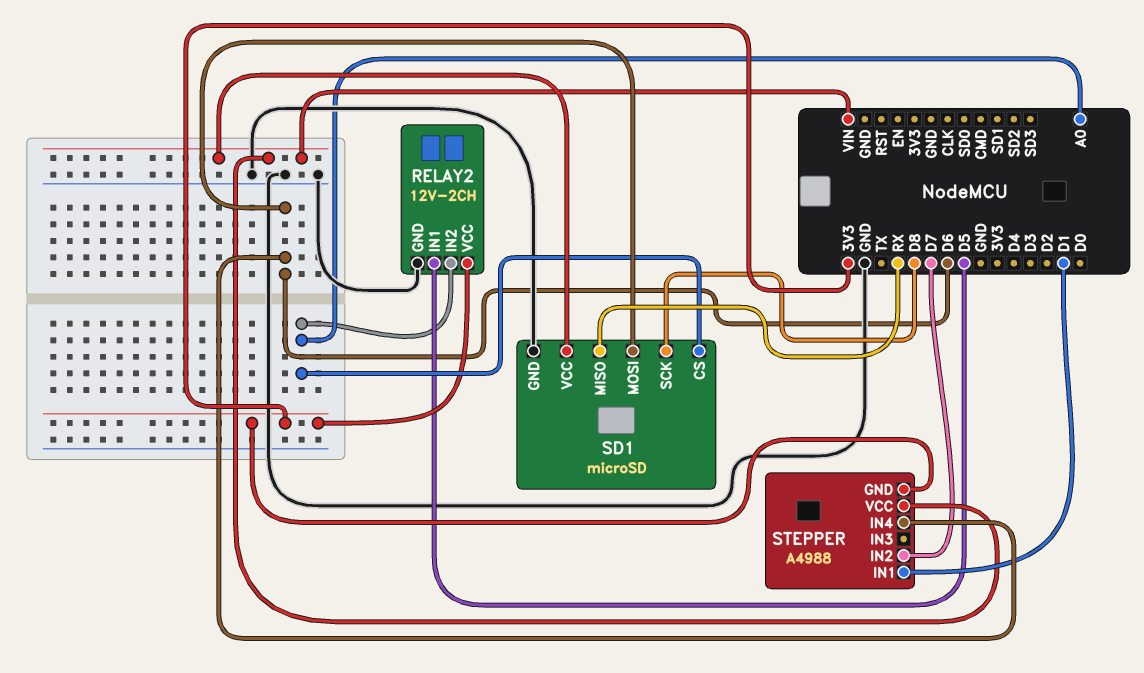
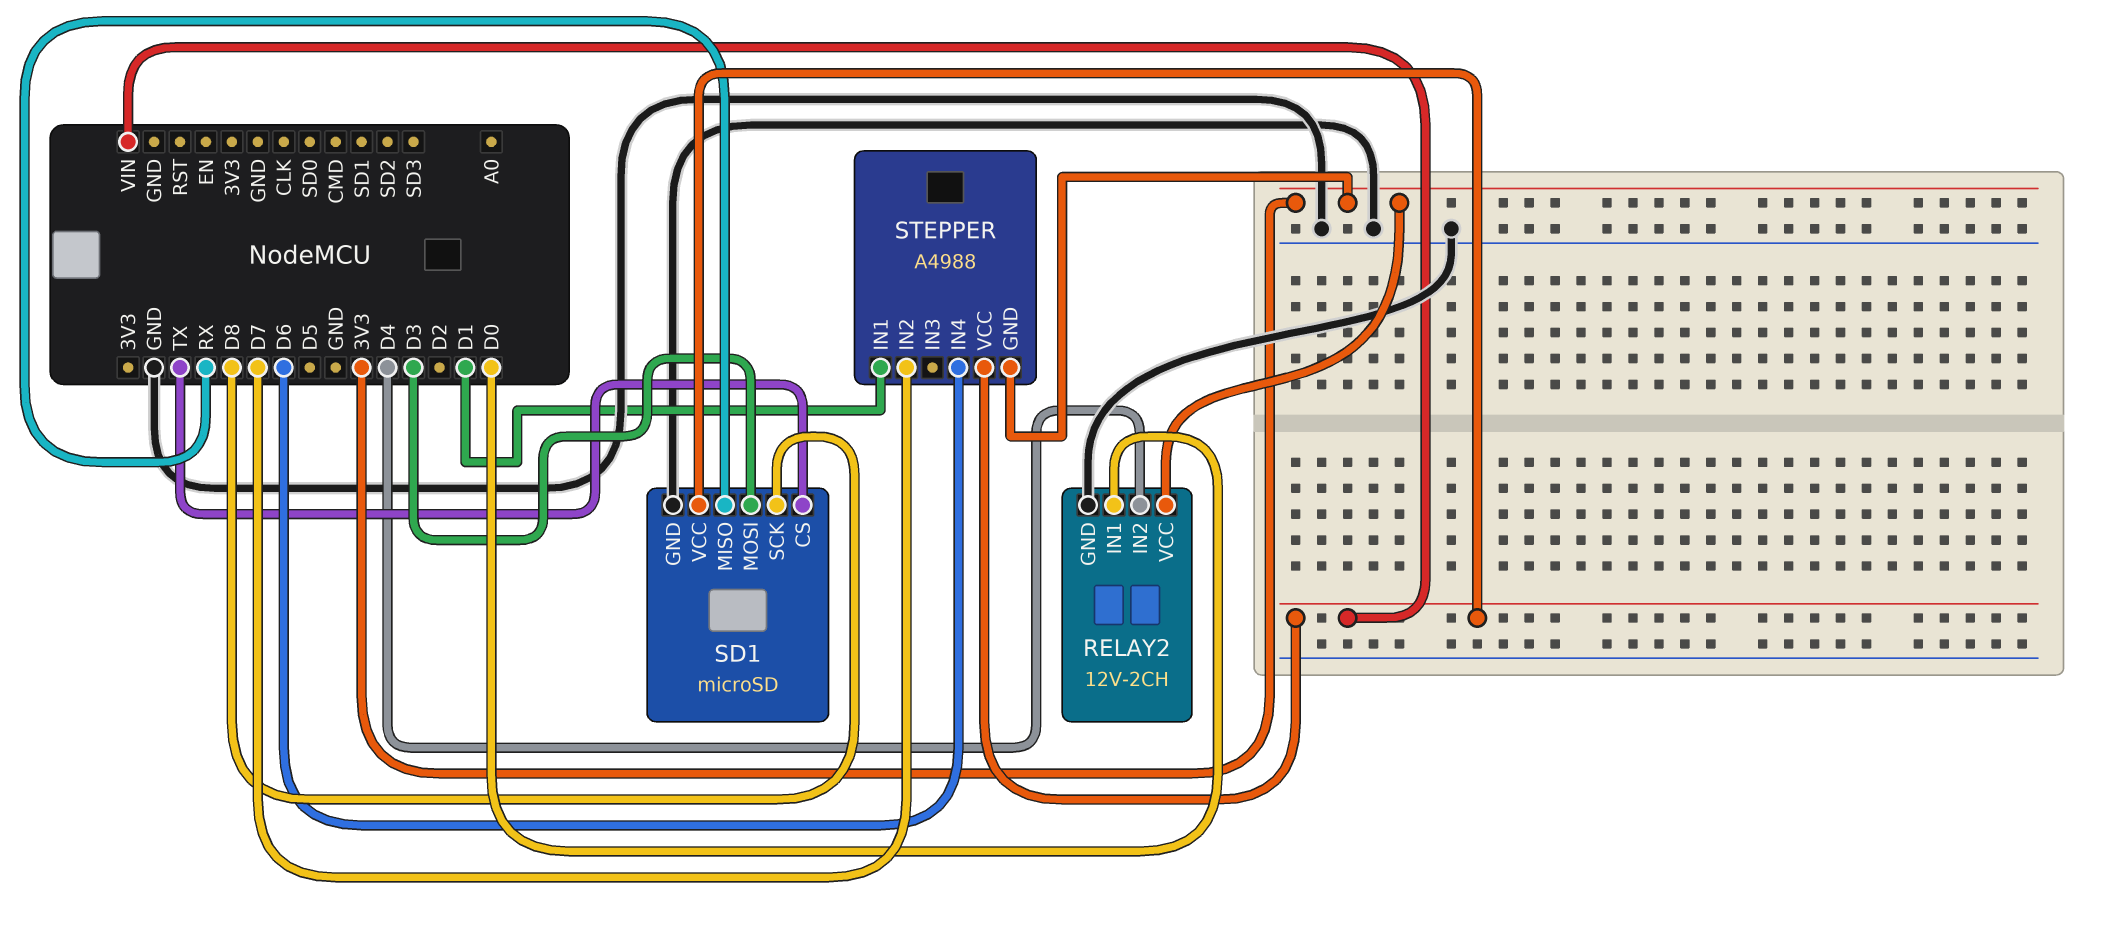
RELAY2 pin IN1: D5 -> D0
RELAY2 pin IN2: A0 -> D4
SD1 pin CS: A0 -> TX
SD1 pin MOSI: D6 -> D3

